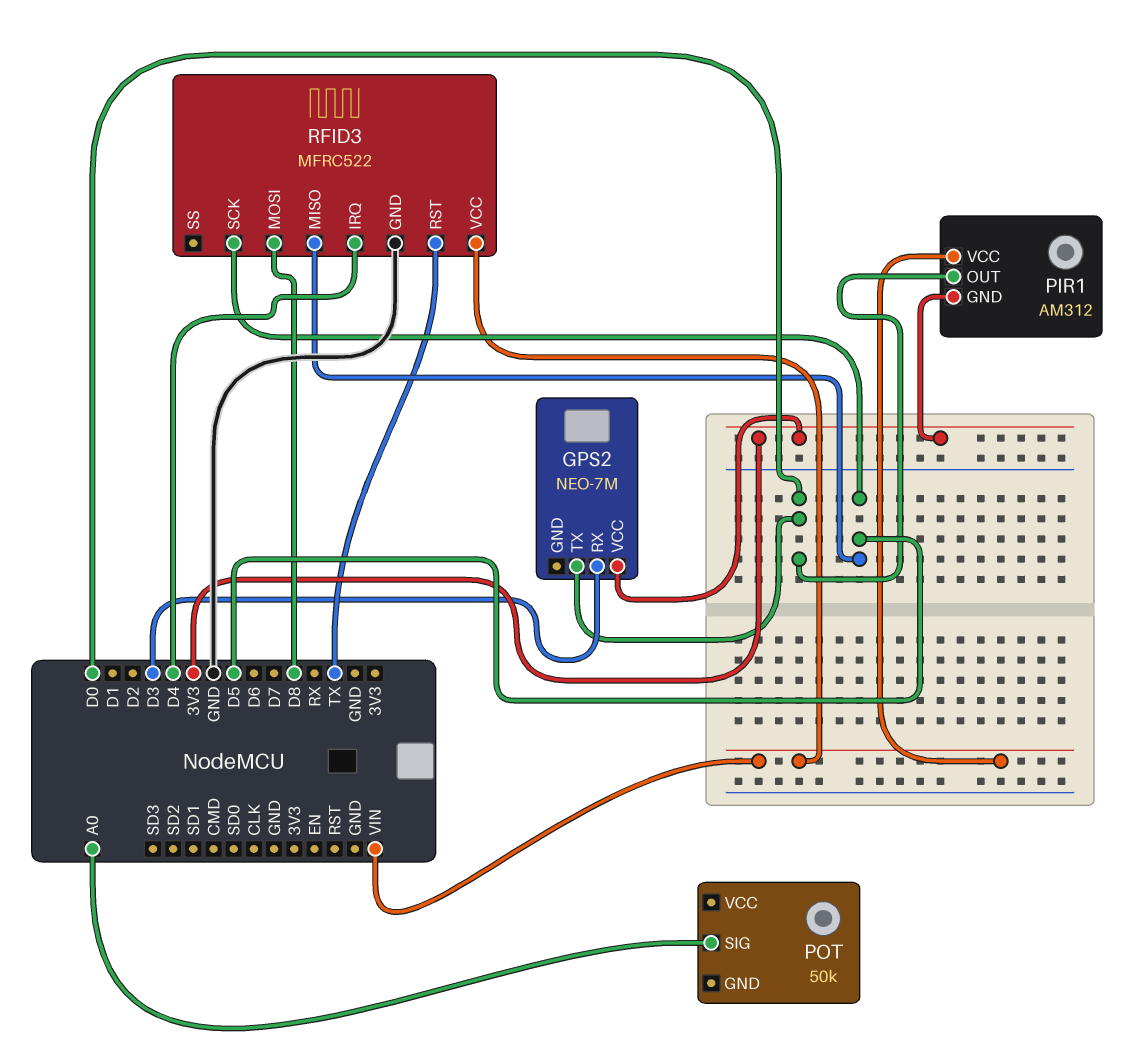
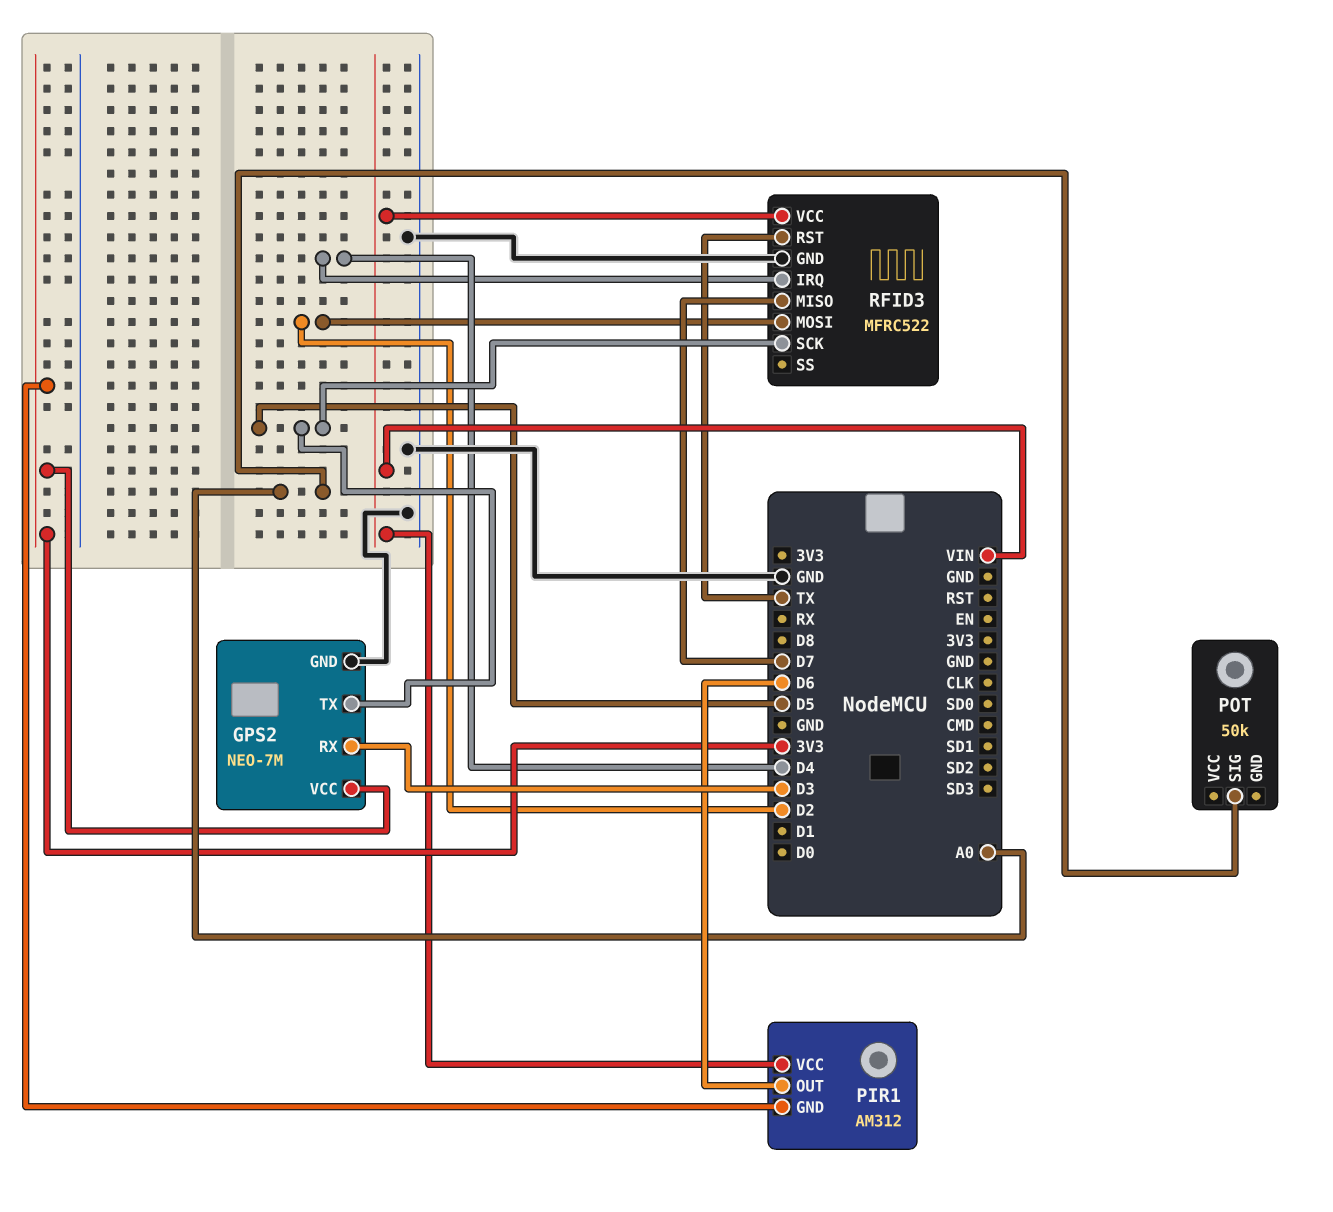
GPS2 pin GND: none -> GND
GPS2 pin TX: D0 -> D5
PIR1 pin OUT: D0 -> D6
RFID3 pin MISO: D5 -> D7
RFID3 pin MOSI: D8 -> D2

